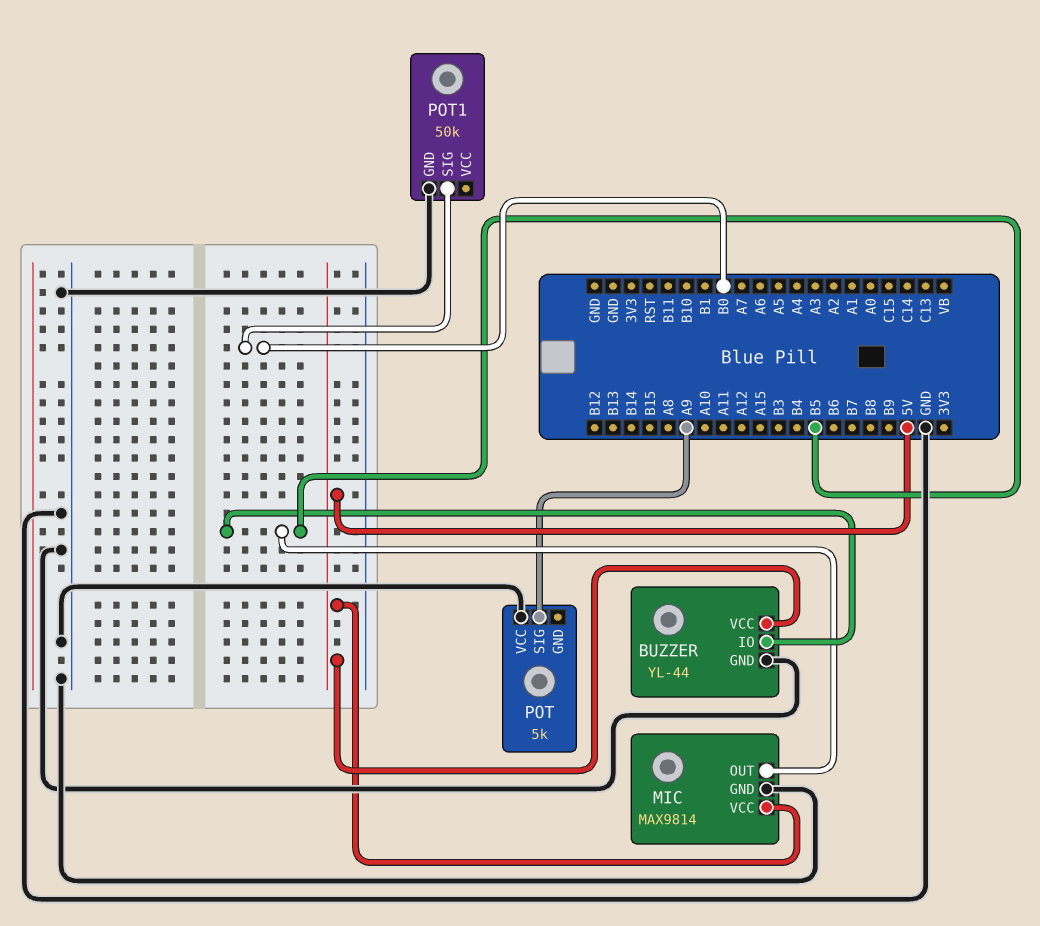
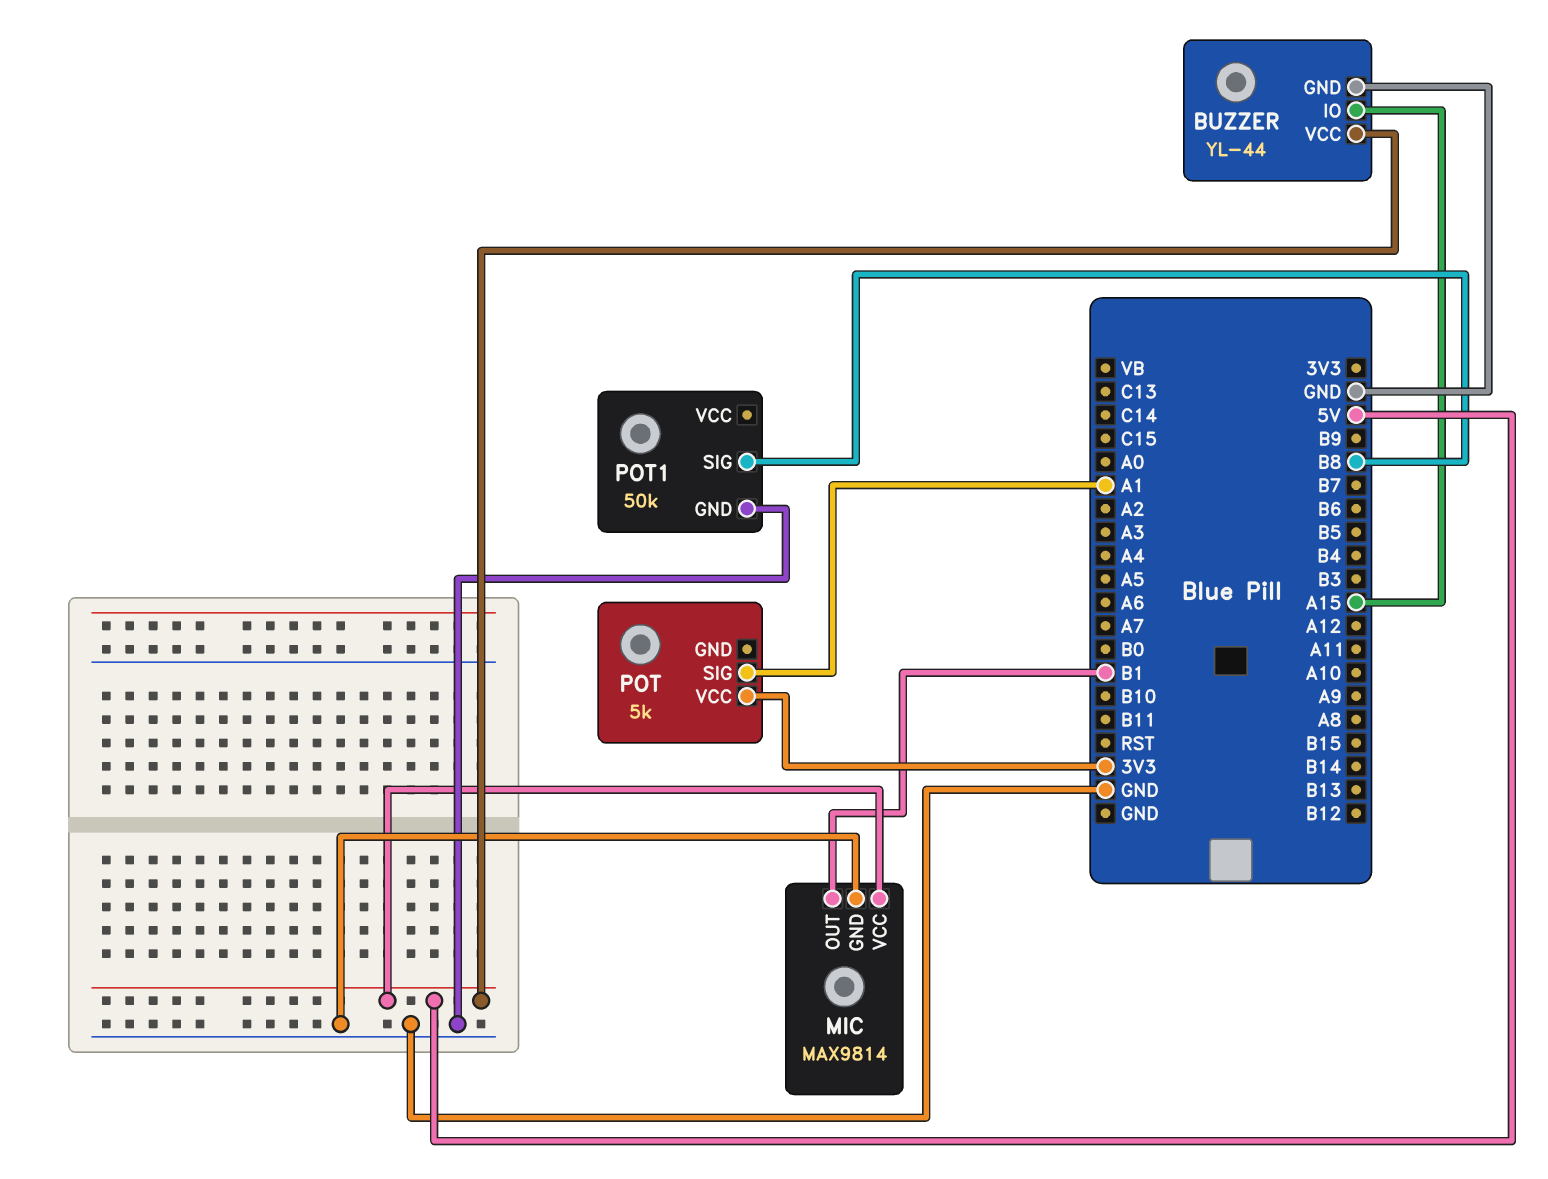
BUZZER pin IO: B5 -> A15
MIC pin OUT: B5 -> B1
POT pin SIG: A9 -> A1
POT pin VCC: GND -> 3V3
POT1 pin SIG: B0 -> B8

